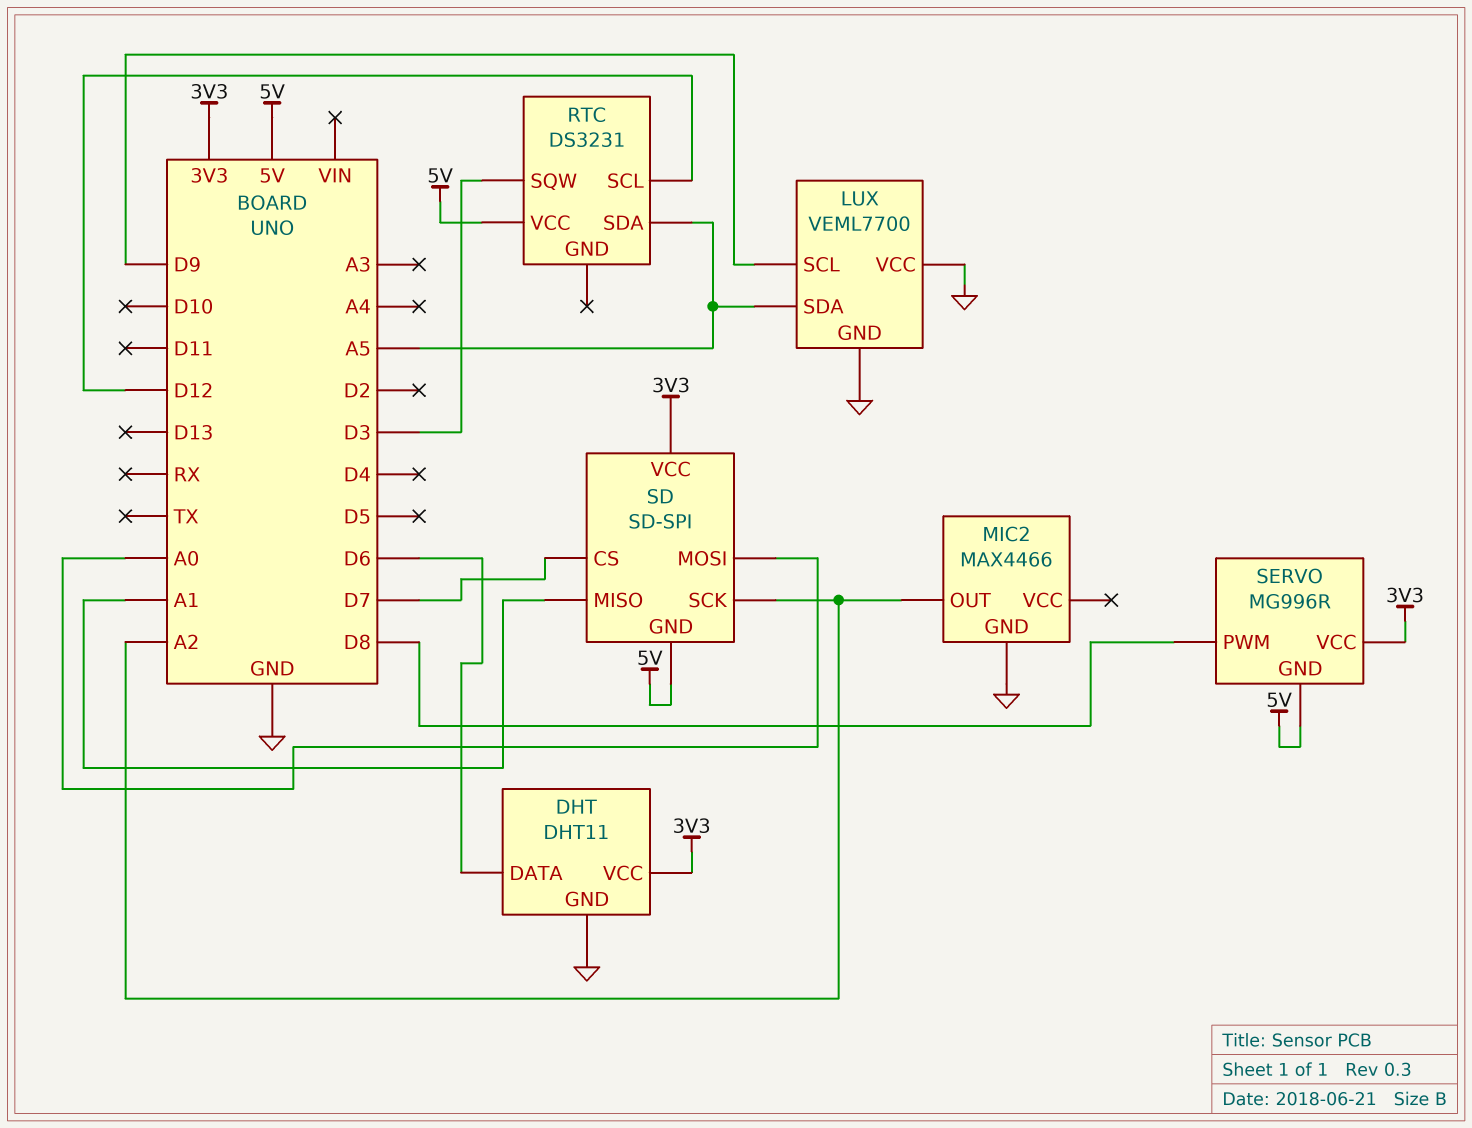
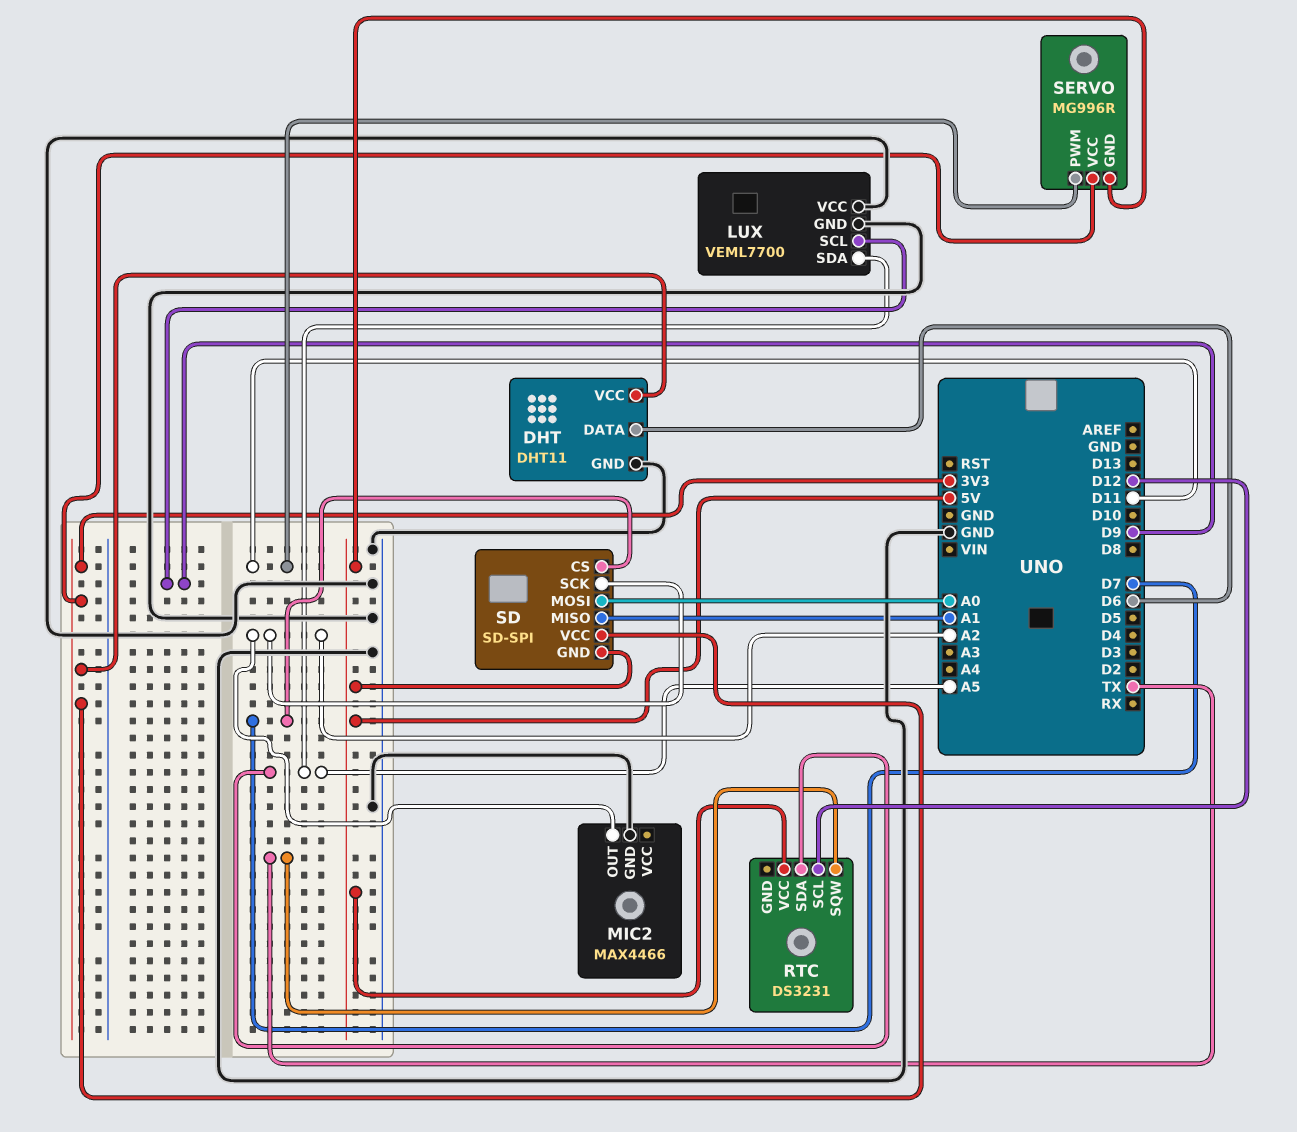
RTC pin SQW: D3 -> TX
SERVO pin PWM: D8 -> D11

